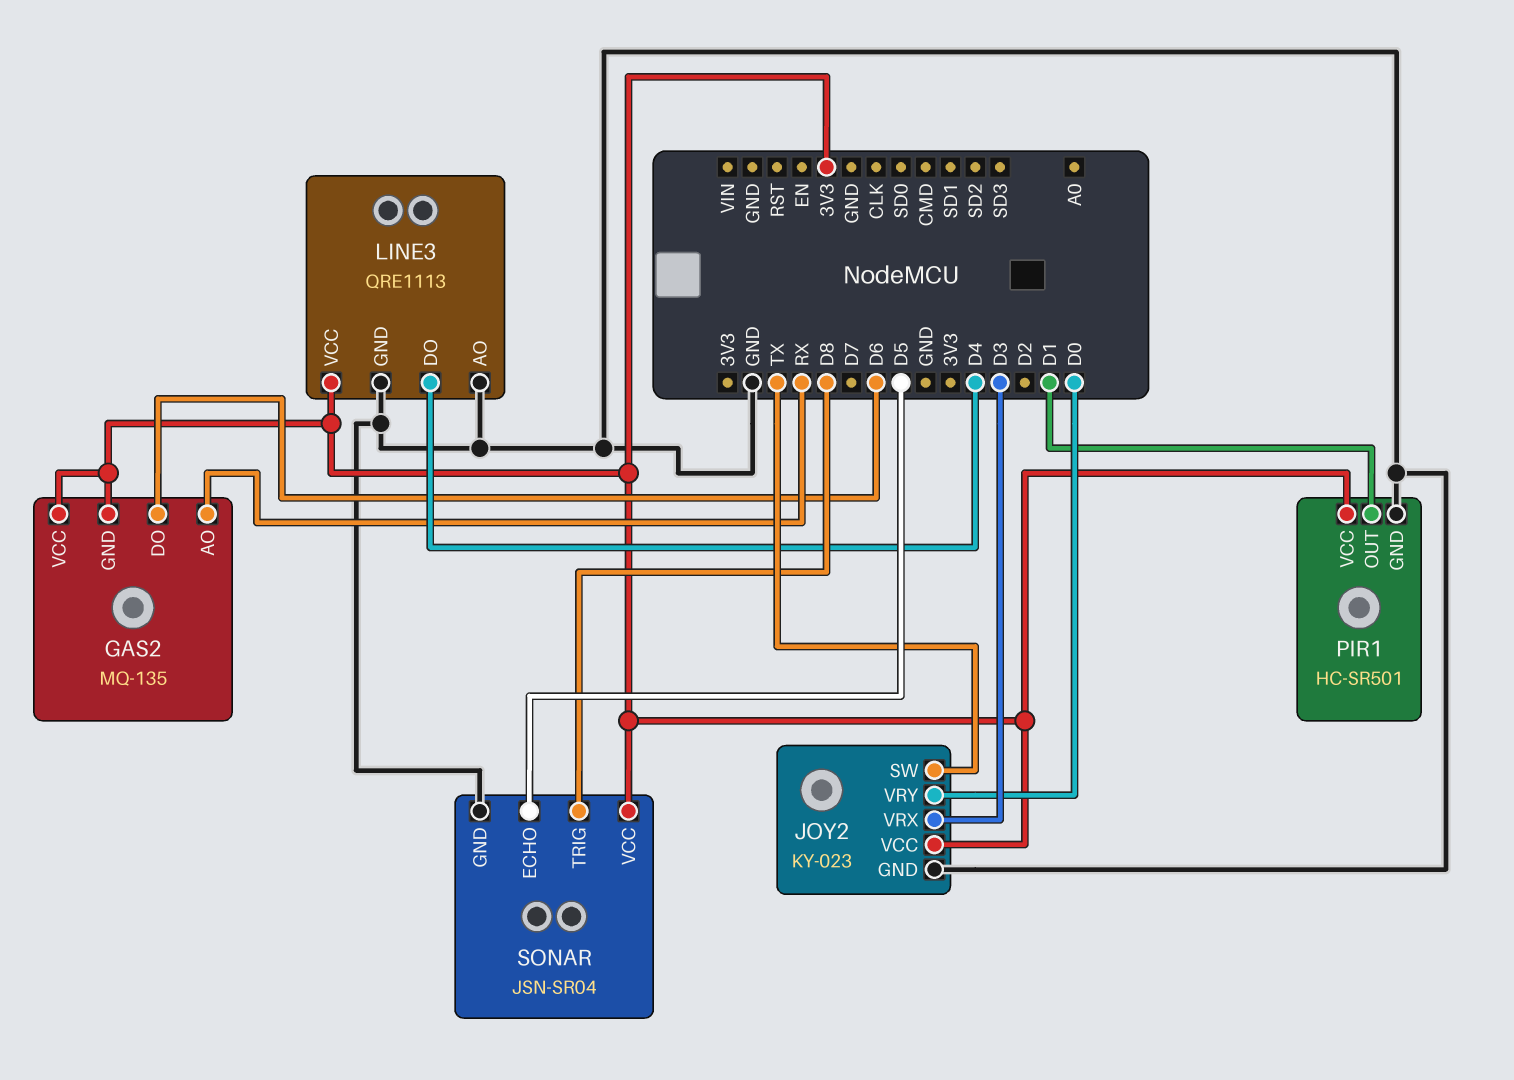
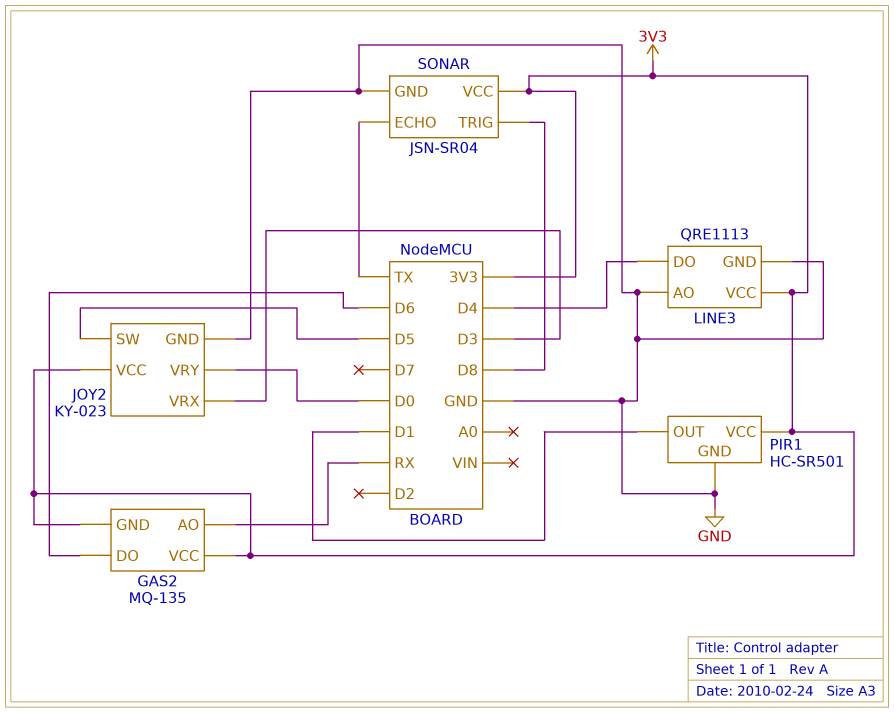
JOY2 pin SW: TX -> D5
SONAR pin ECHO: D5 -> TX

